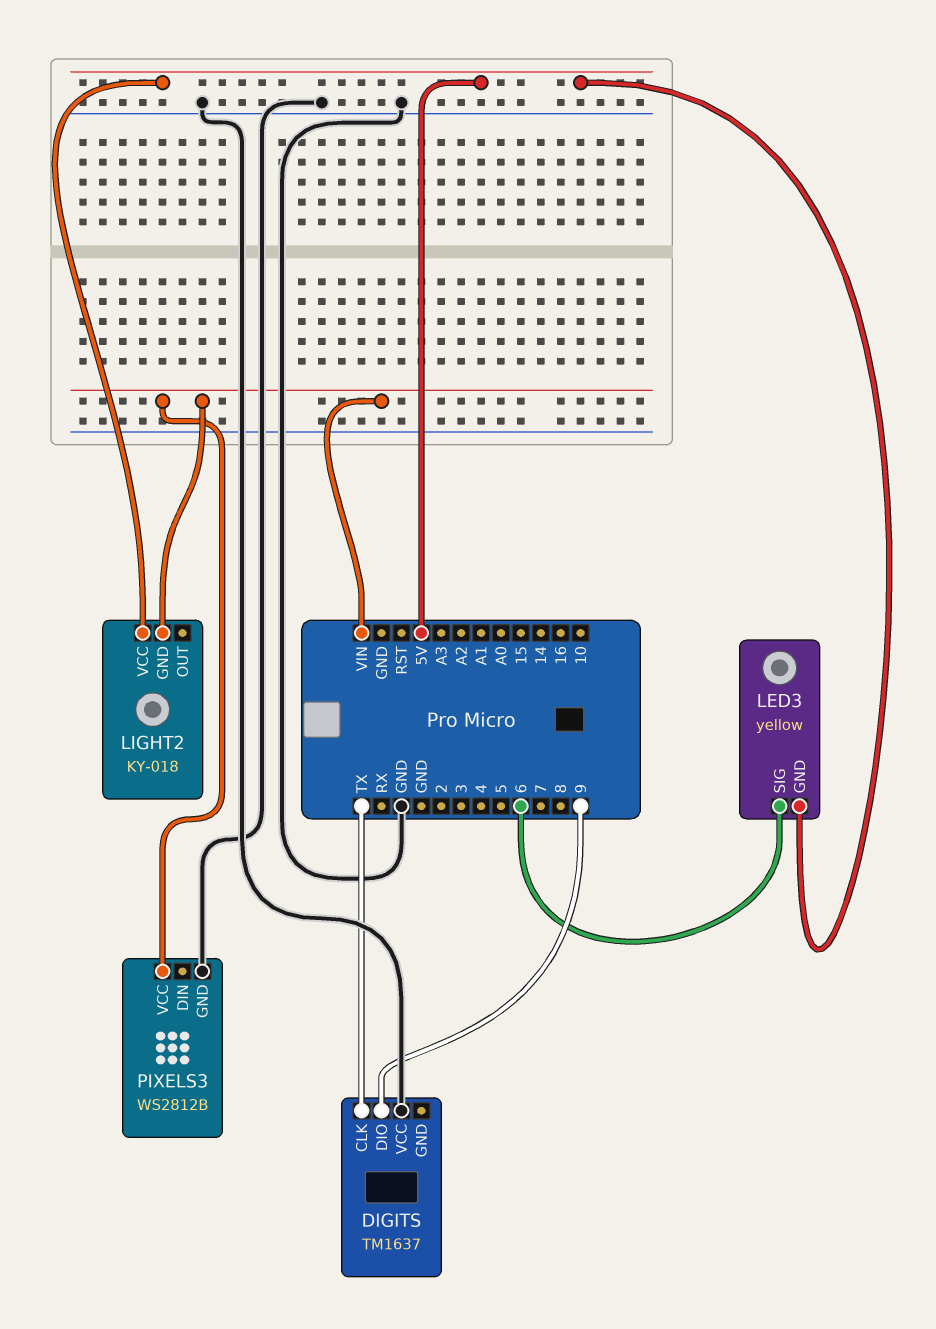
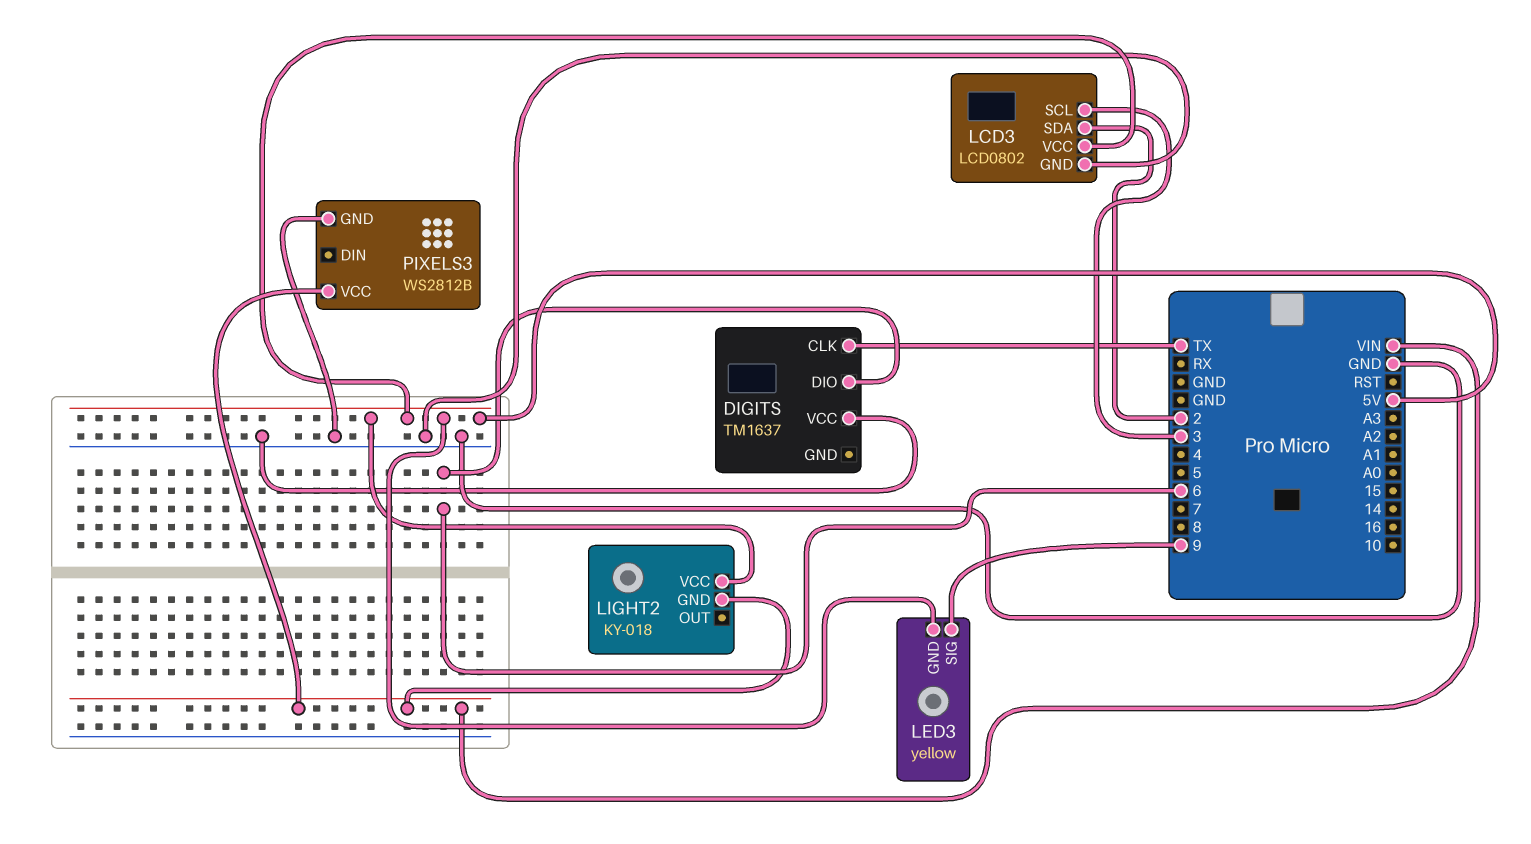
DIGITS pin DIO: 9 -> 6
LCD3: none -> LCD0802
LCD3 pin GND: none -> GND
LCD3 pin SCL: none -> 3
LCD3 pin SDA: none -> 2
LCD3 pin VCC: none -> 5V
LED3 pin SIG: 6 -> 9

